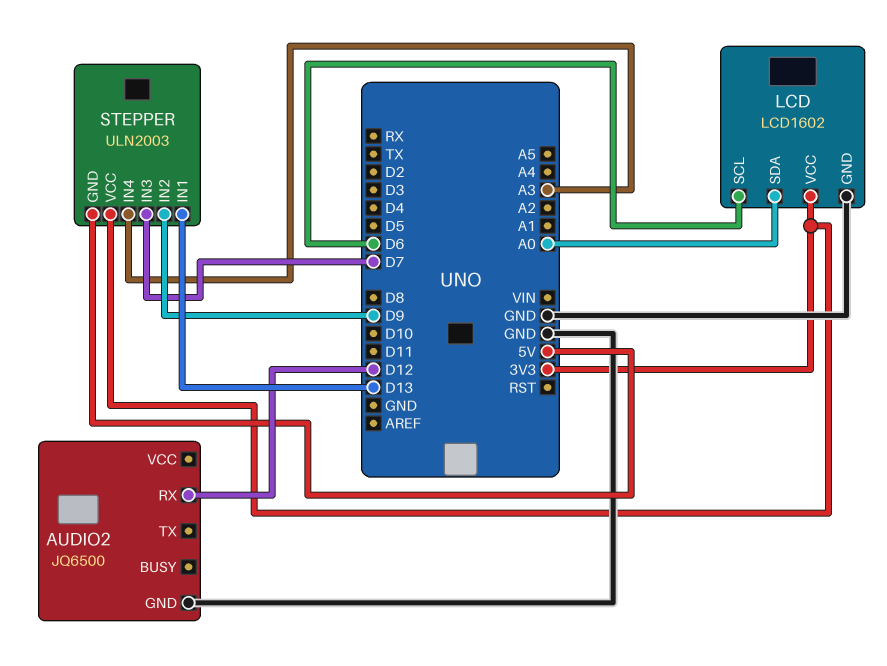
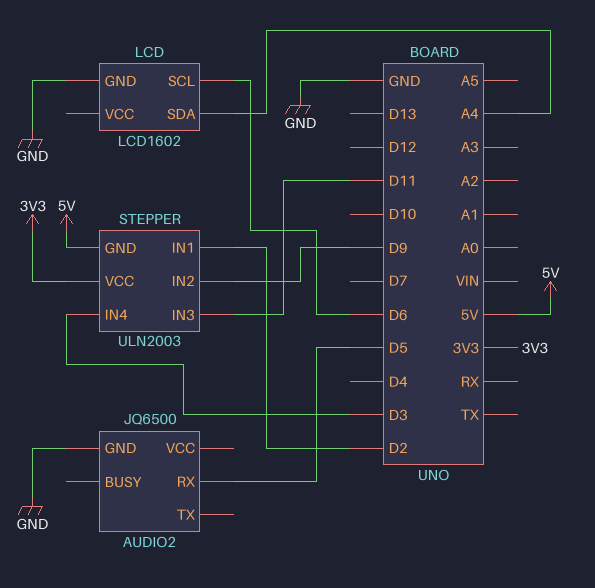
AUDIO2 pin RX: D12 -> D5
LCD pin SDA: A0 -> A4
LCD pin VCC: 3V3 -> none
STEPPER pin IN1: D13 -> D2
STEPPER pin IN3: D7 -> D11
STEPPER pin IN4: A3 -> D3

